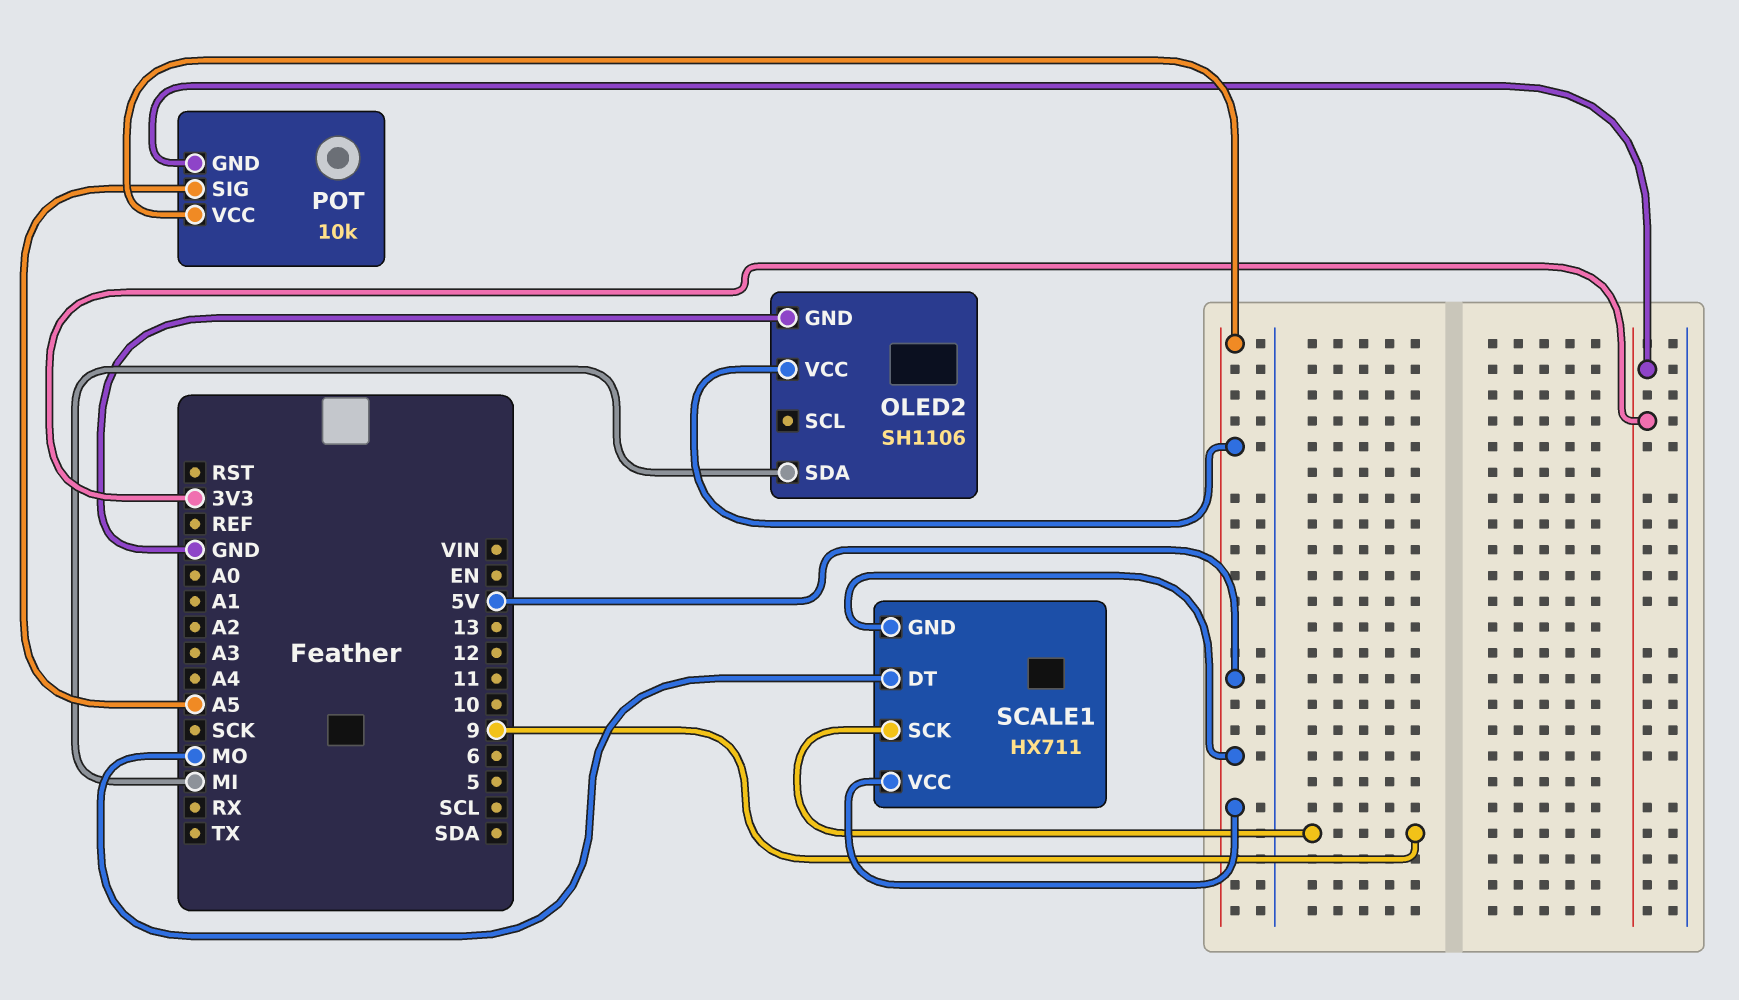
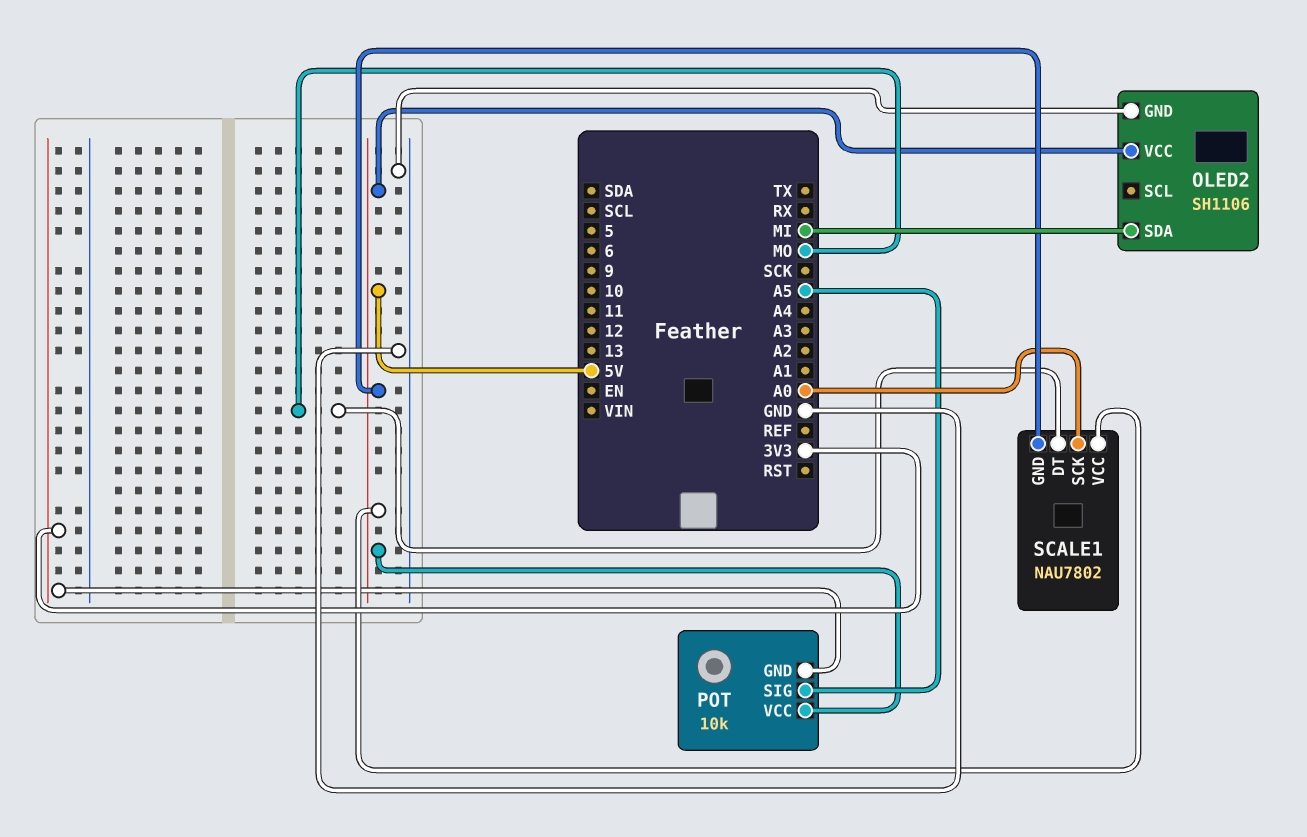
SCALE1: HX711 -> NAU7802
SCALE1 pin SCK: 9 -> A0

